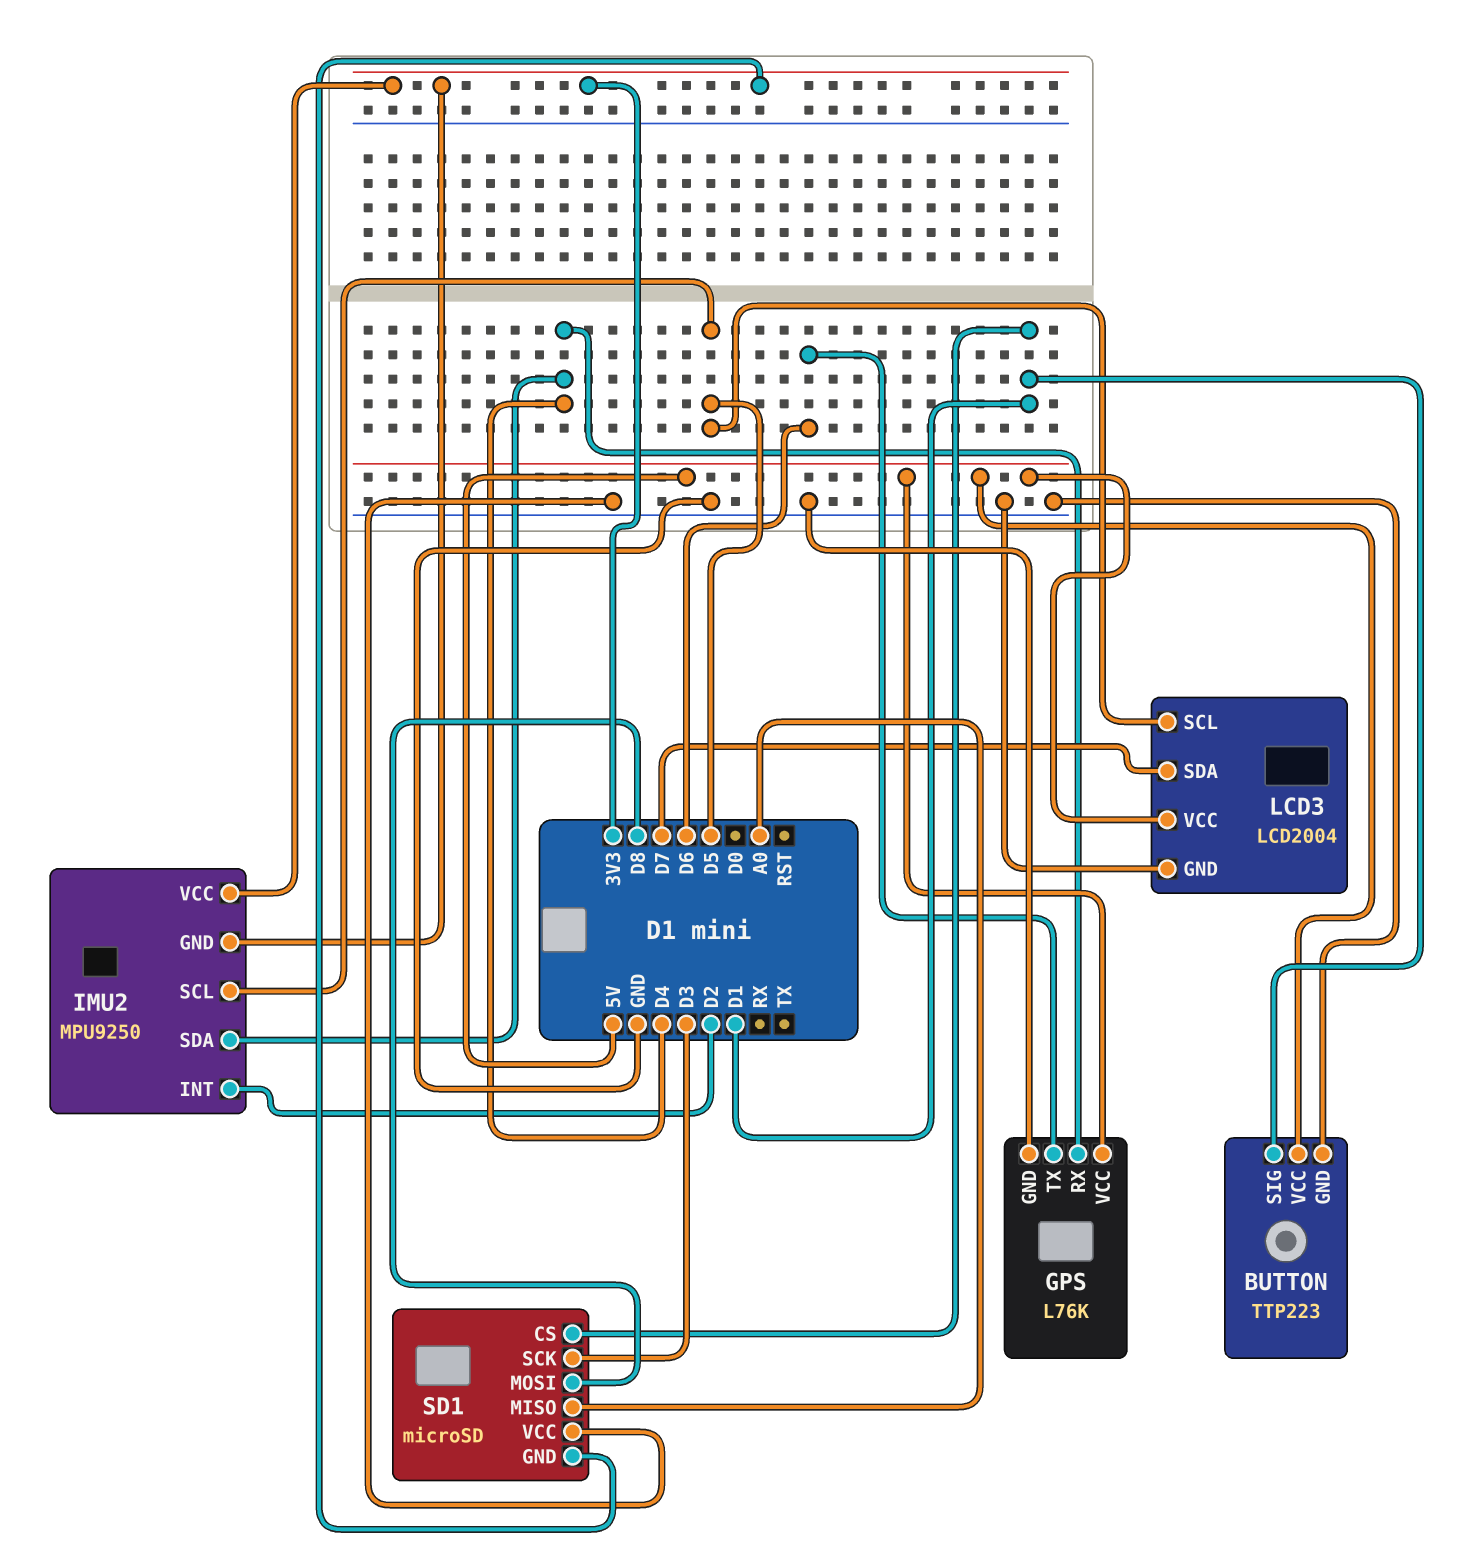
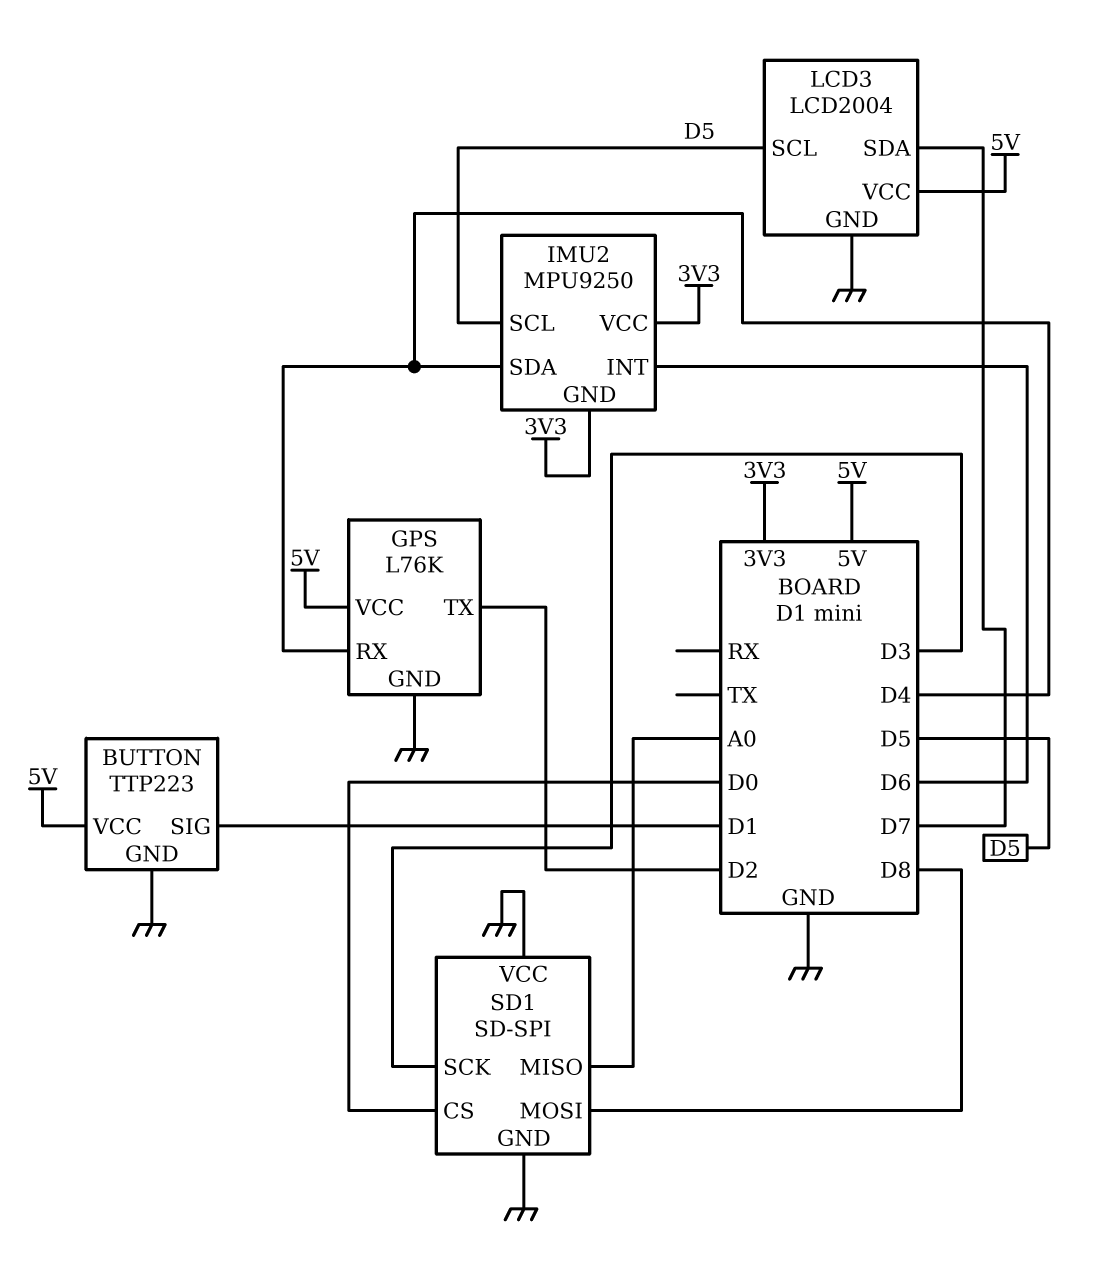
GPS pin TX: D6 -> D2
IMU2 pin INT: D2 -> D6
SD1: microSD -> SD-SPI
SD1 pin CS: D1 -> D0
SD1 pin GND: 3V3 -> GND

